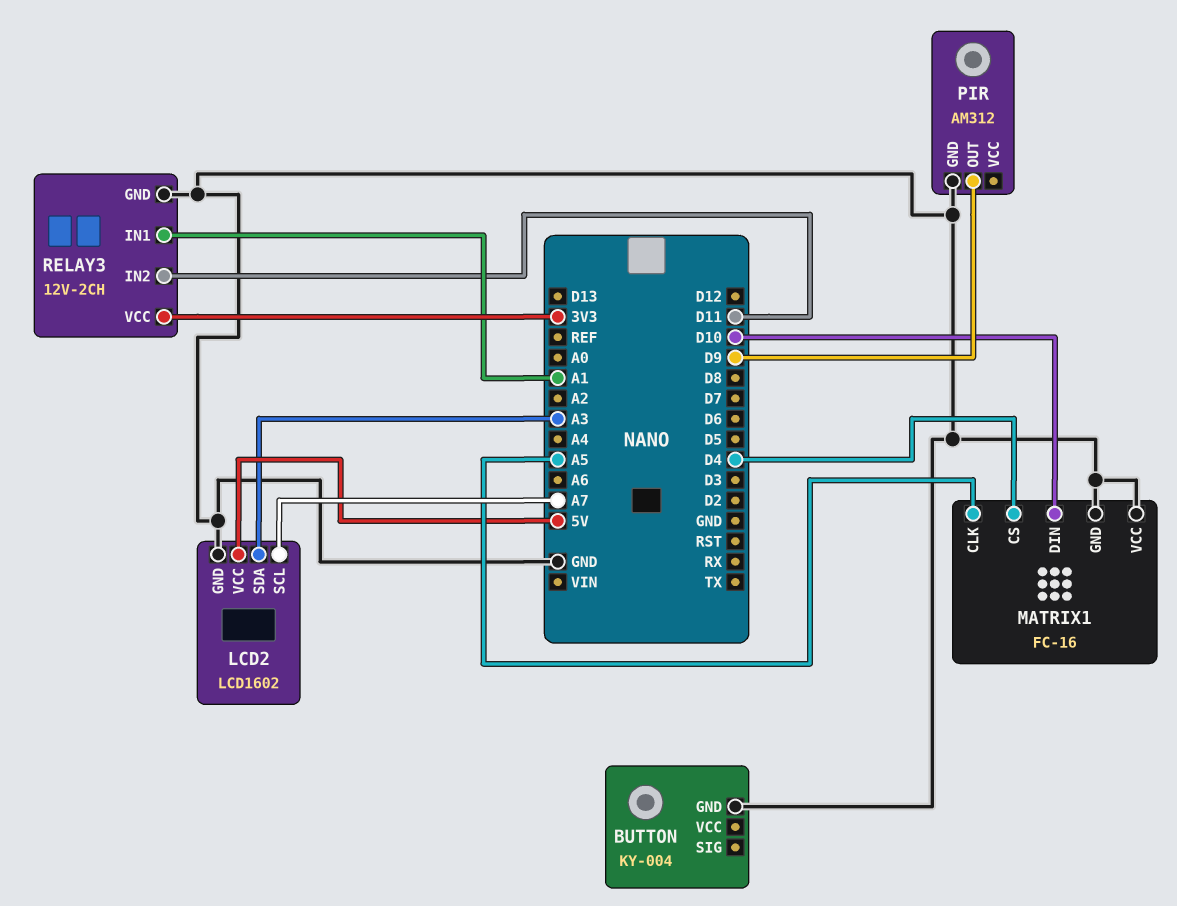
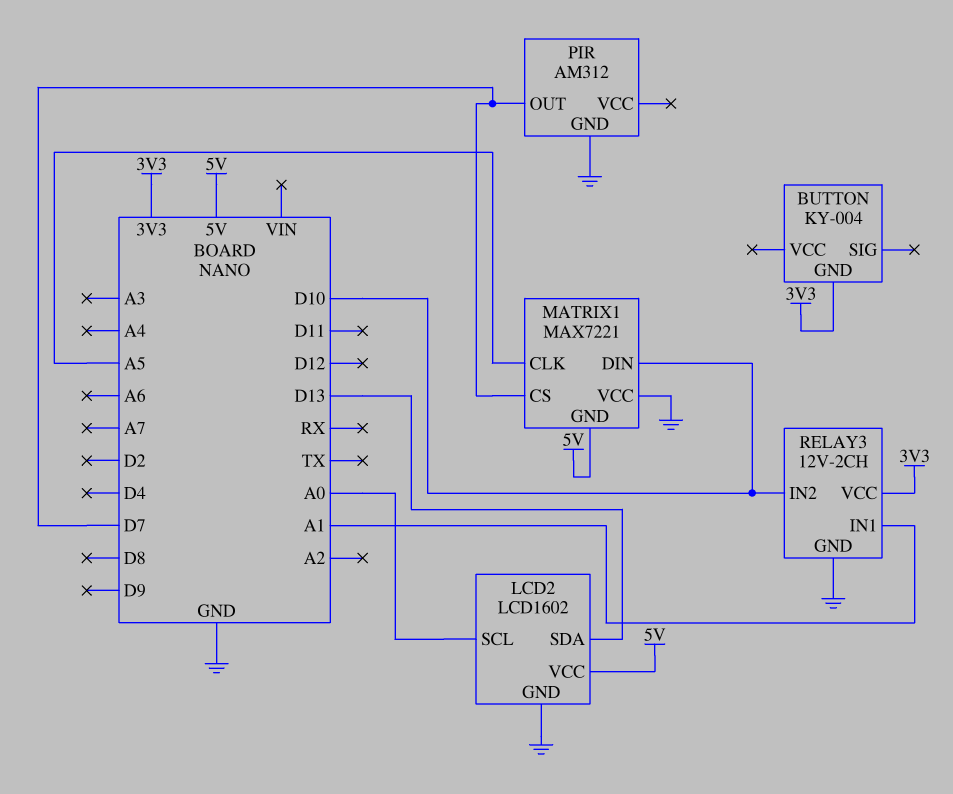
BUTTON pin GND: GND -> 3V3
LCD2 pin SCL: A7 -> A0
LCD2 pin SDA: A3 -> D13
MATRIX1: FC-16 -> MAX7221
MATRIX1 pin CS: D4 -> D7
MATRIX1 pin GND: GND -> 5V
PIR pin OUT: D9 -> D7
RELAY3 pin IN2: D11 -> D10

